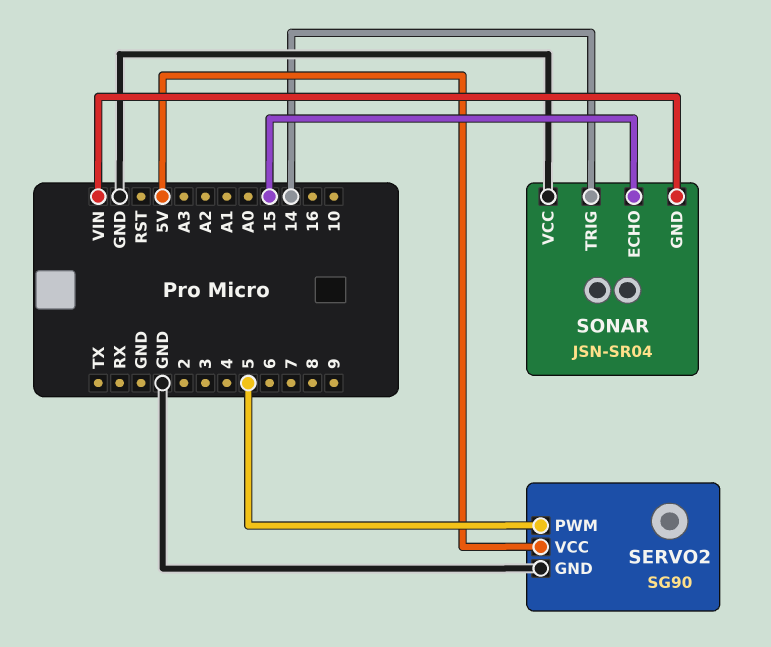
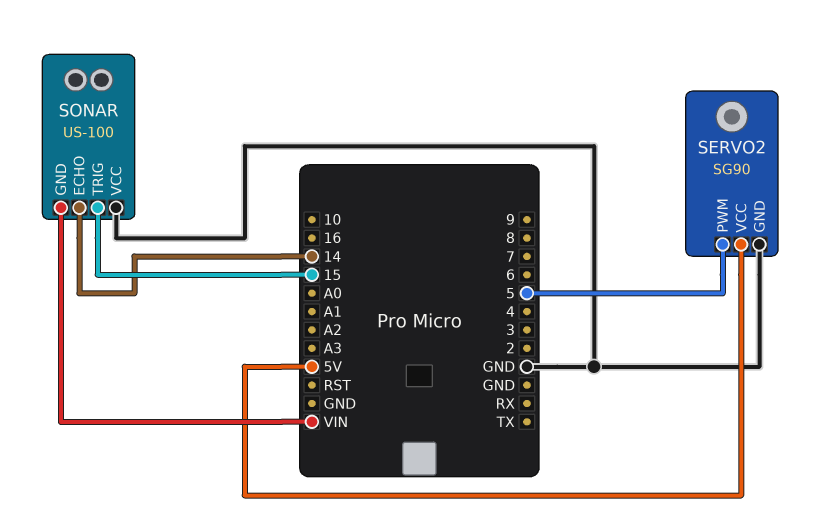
SONAR: JSN-SR04 -> US-100
SONAR pin ECHO: 15 -> 14
SONAR pin TRIG: 14 -> 15

